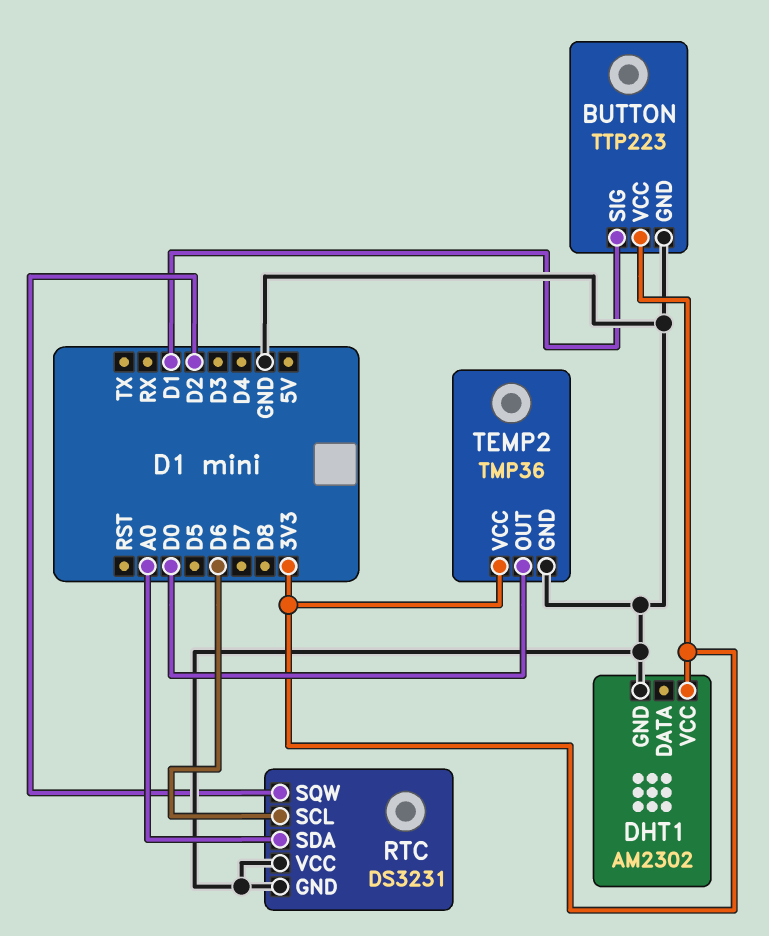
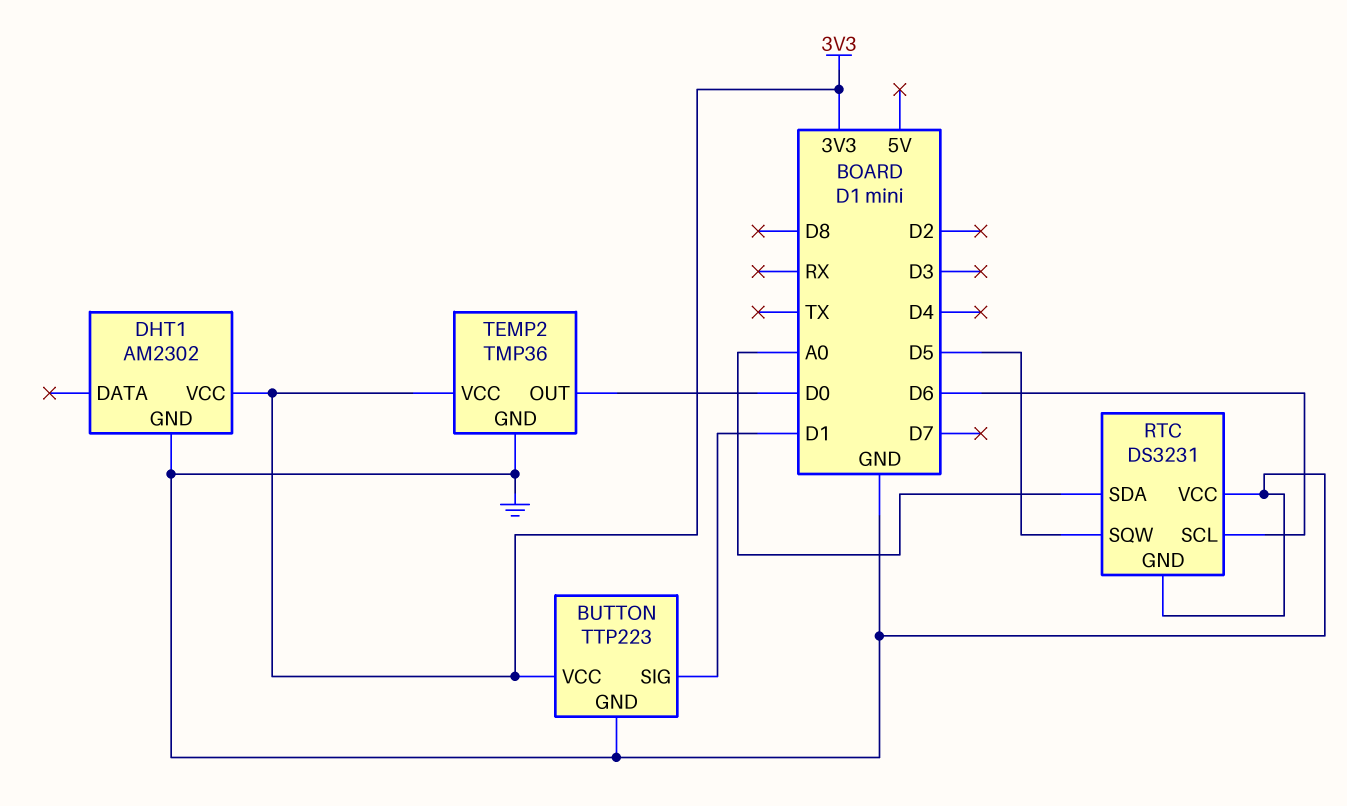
RTC pin SQW: D2 -> D5

